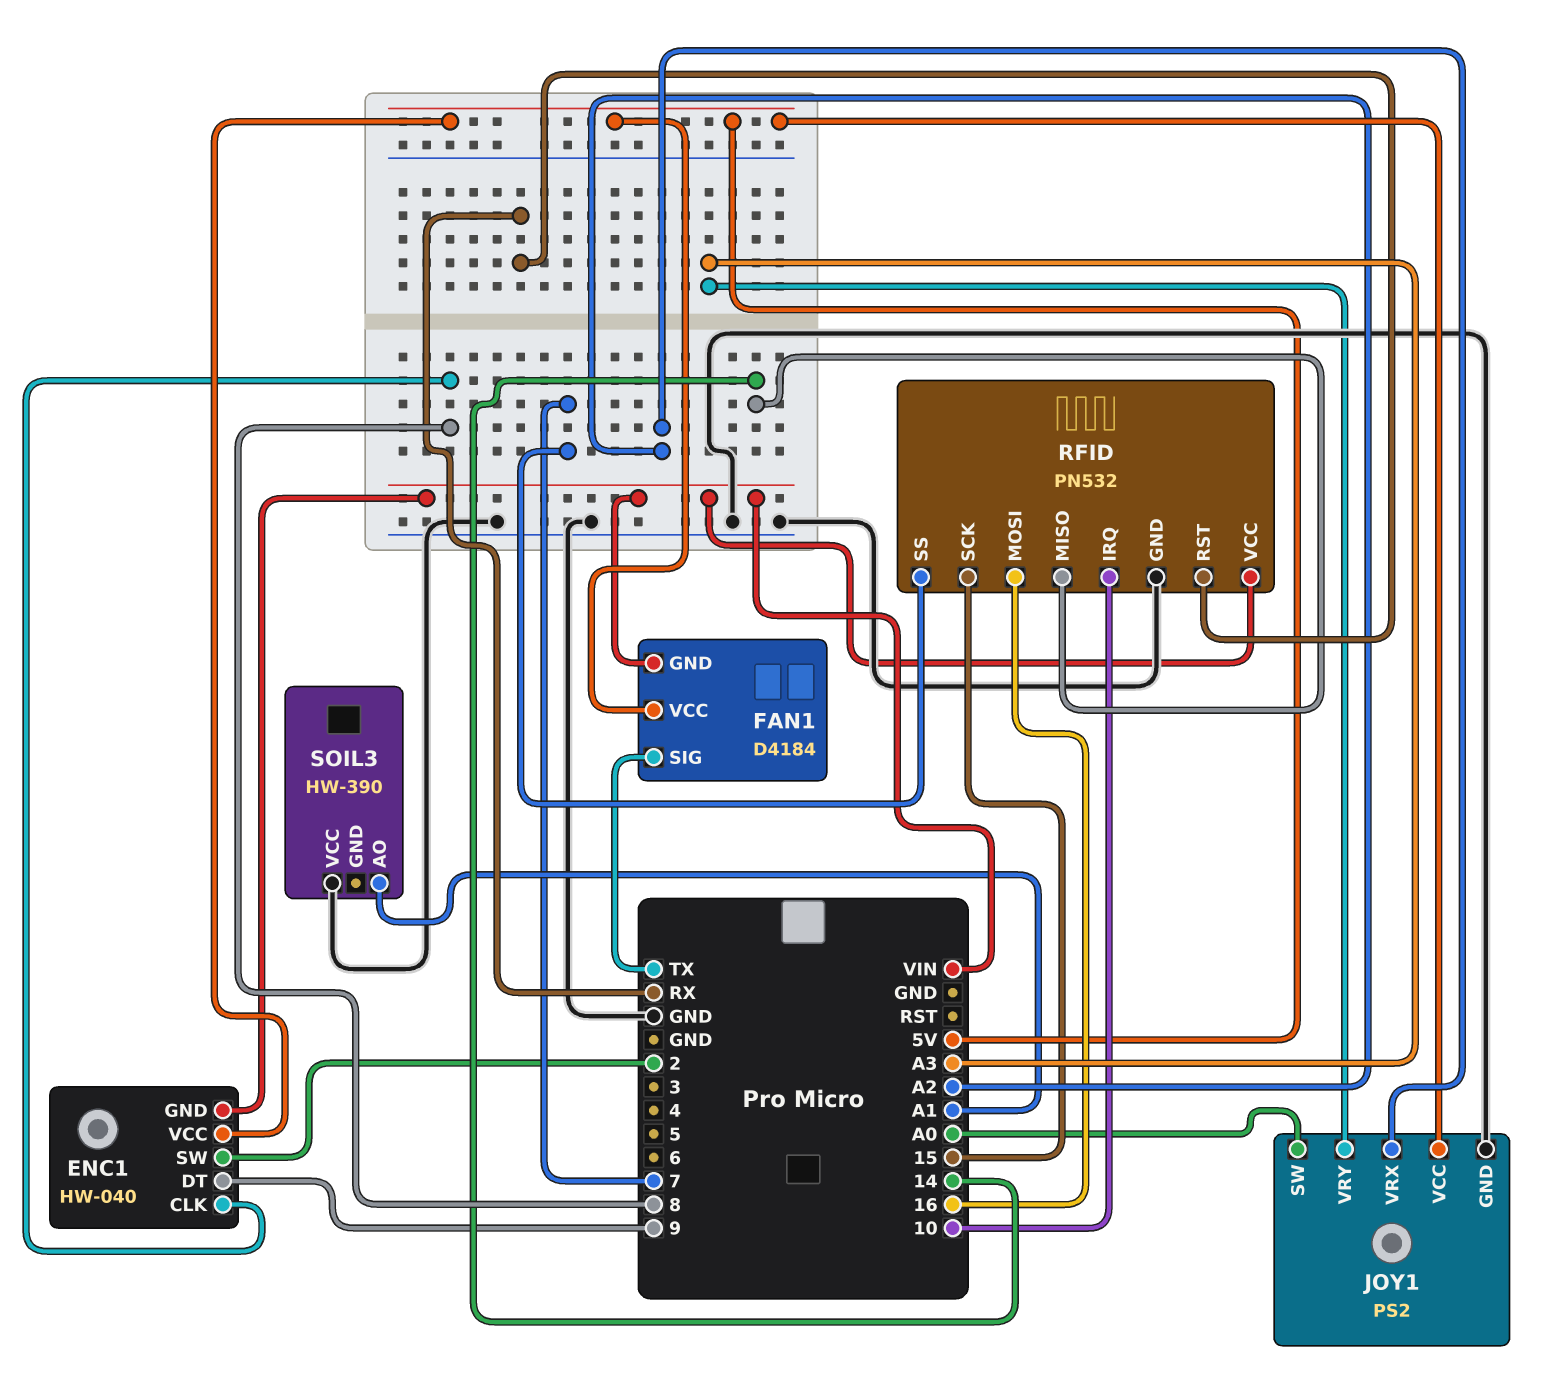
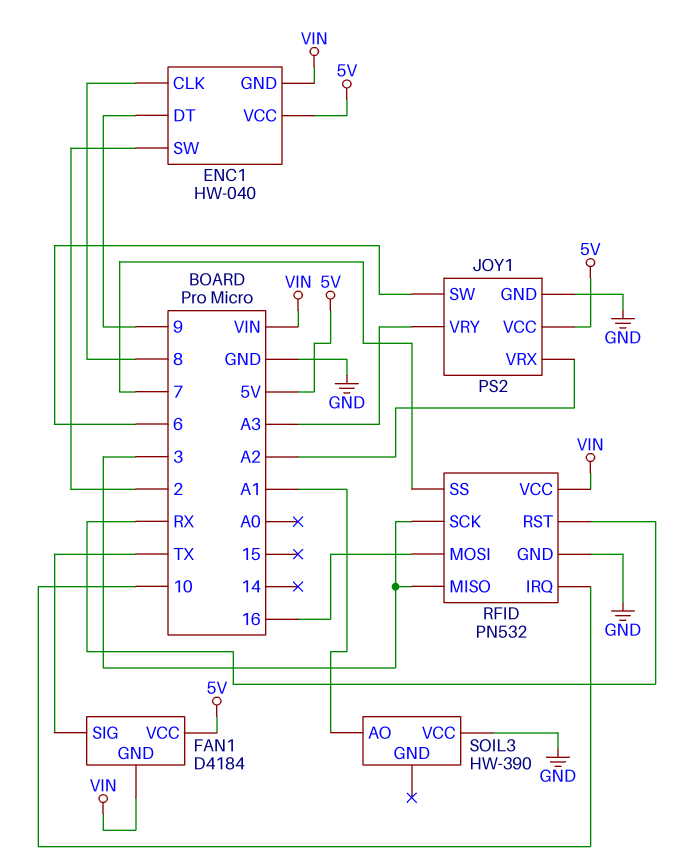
JOY1 pin SW: A0 -> 6
RFID pin MISO: 14 -> 3
RFID pin SCK: 15 -> 3

